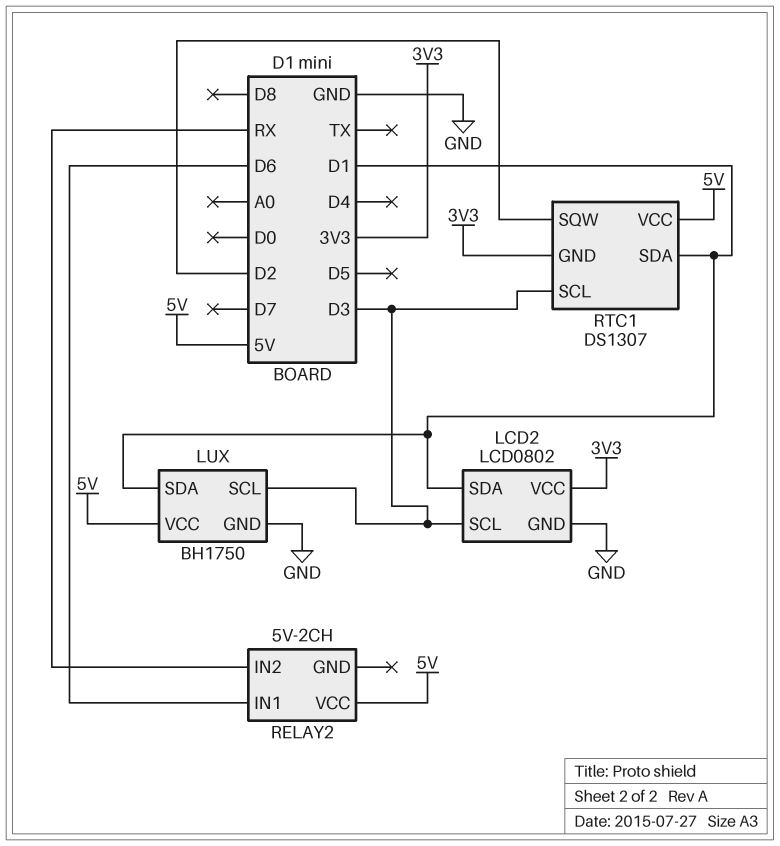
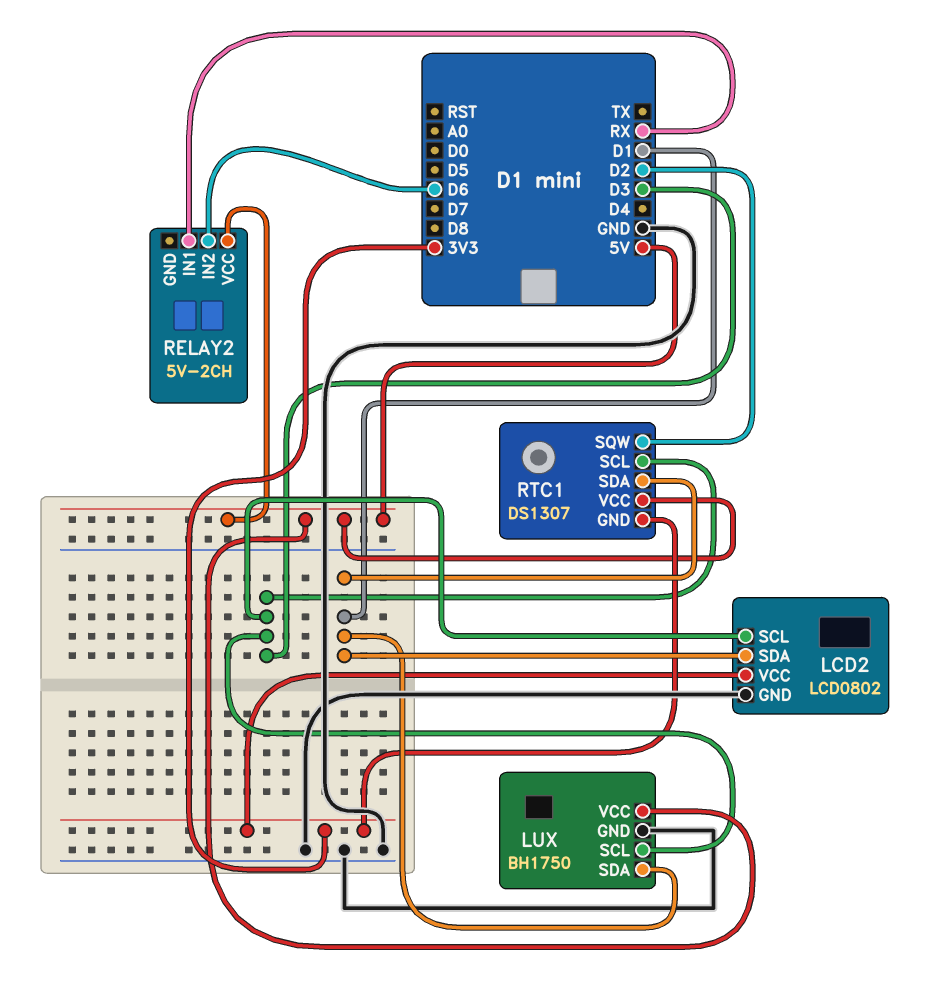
RELAY2 pin IN1: D6 -> RX
RELAY2 pin IN2: RX -> D6

